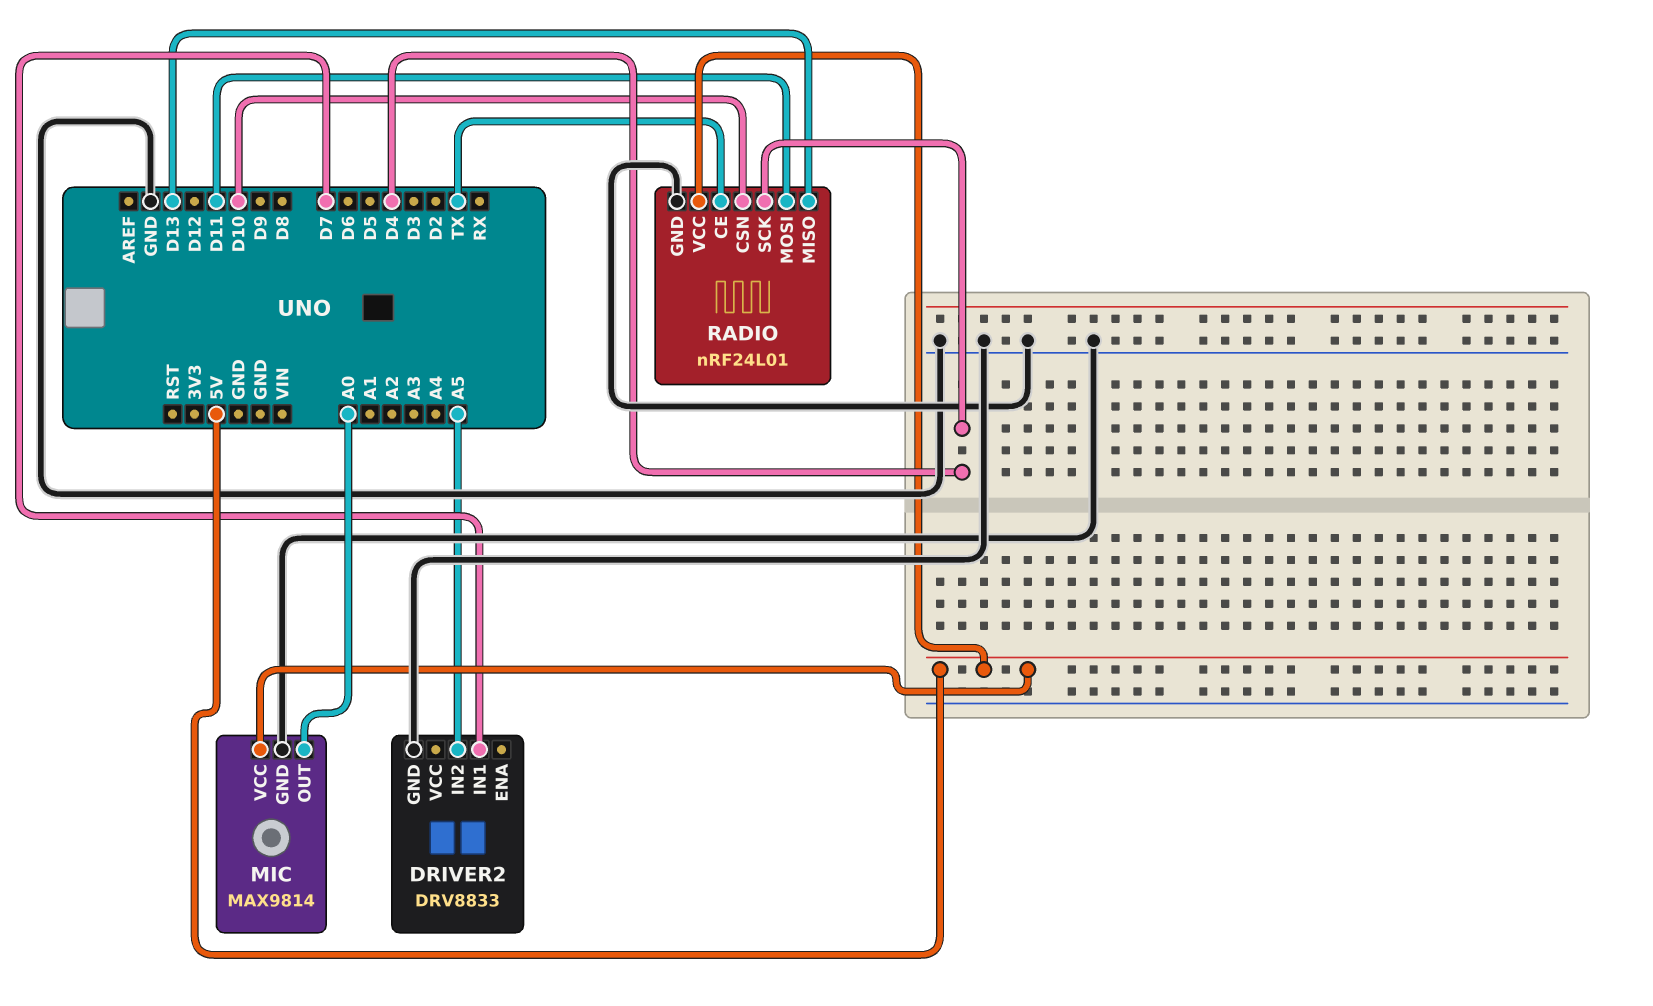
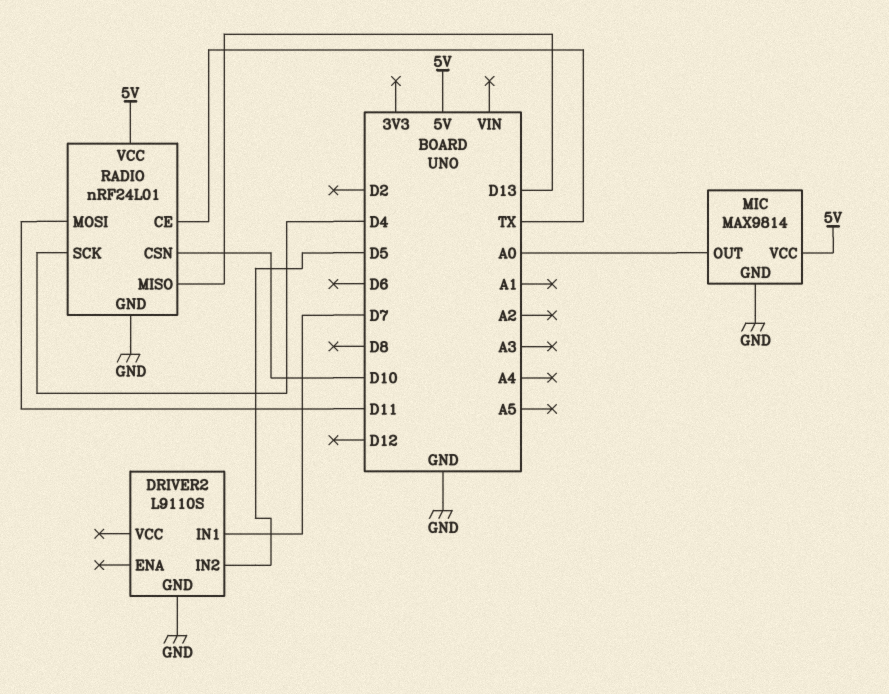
DRIVER2: DRV8833 -> L9110S
DRIVER2 pin IN2: A5 -> D5

